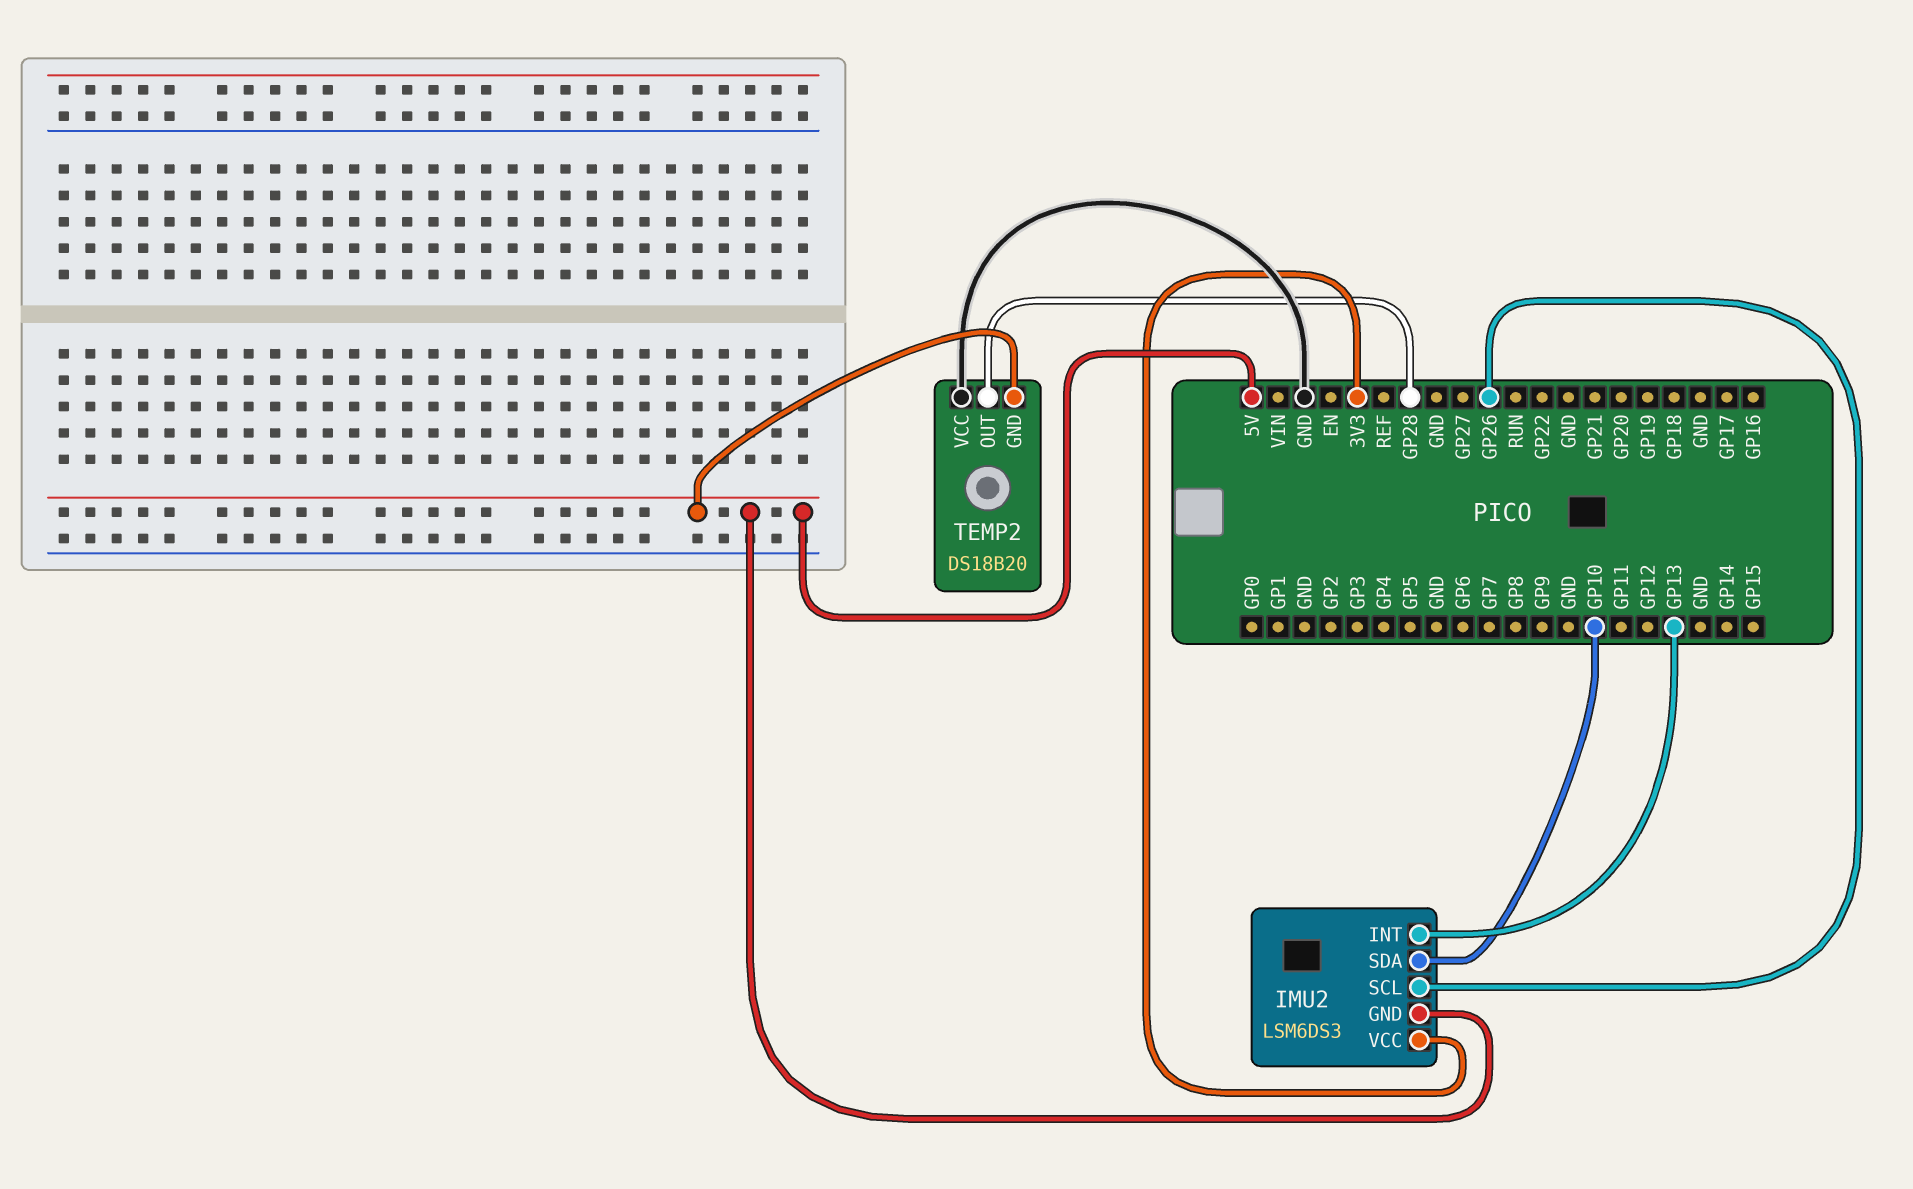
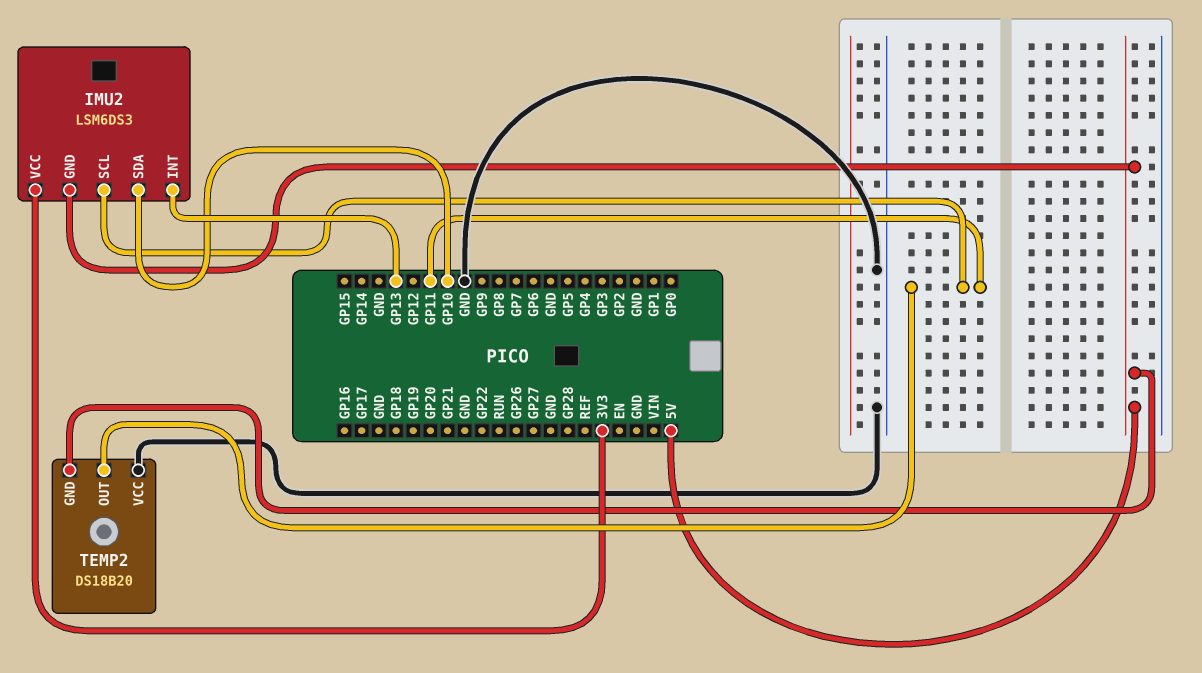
IMU2 pin SCL: GP26 -> GP11
TEMP2 pin OUT: GP28 -> GP11

